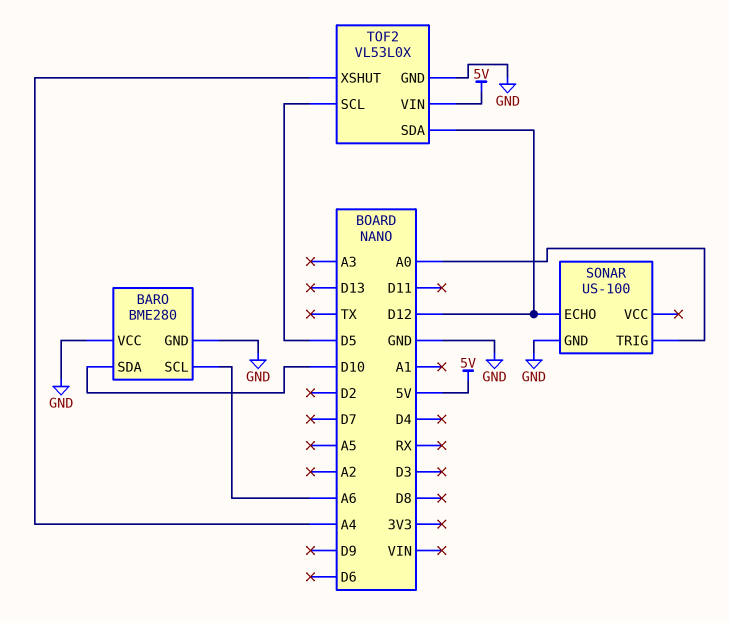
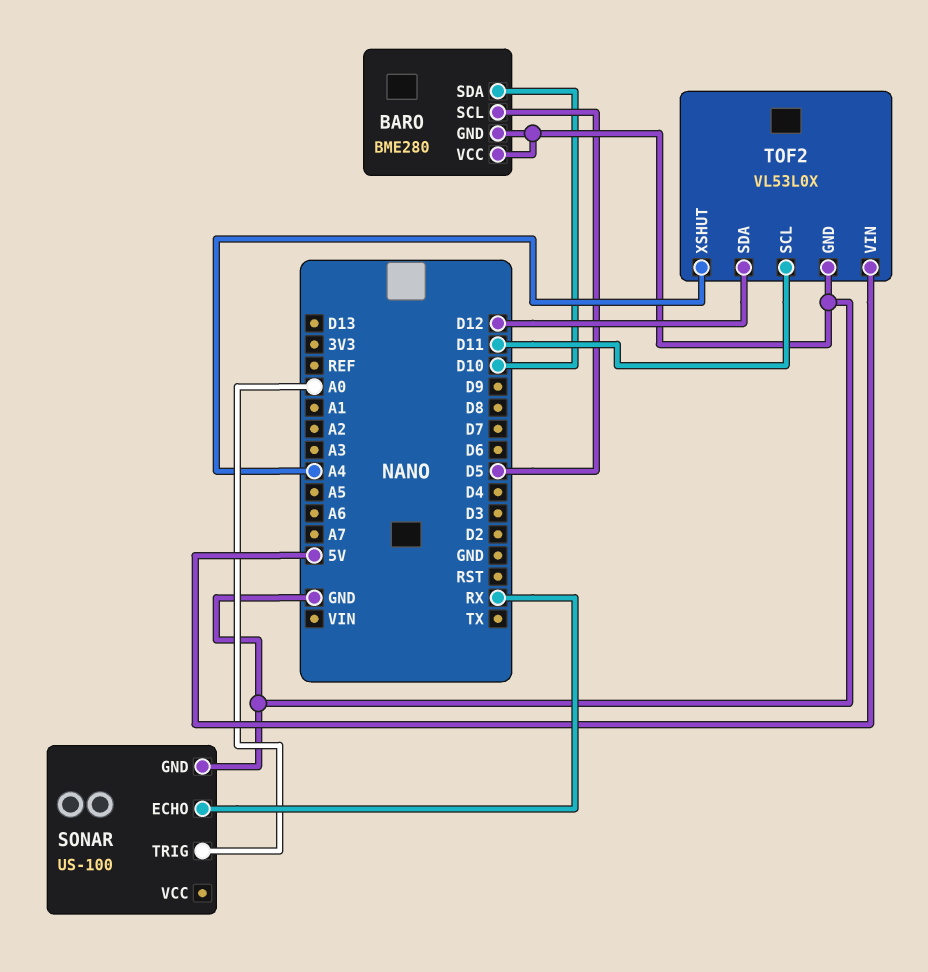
BARO pin SCL: A6 -> D5
SONAR pin ECHO: D12 -> RX
TOF2 pin SCL: D5 -> D11

